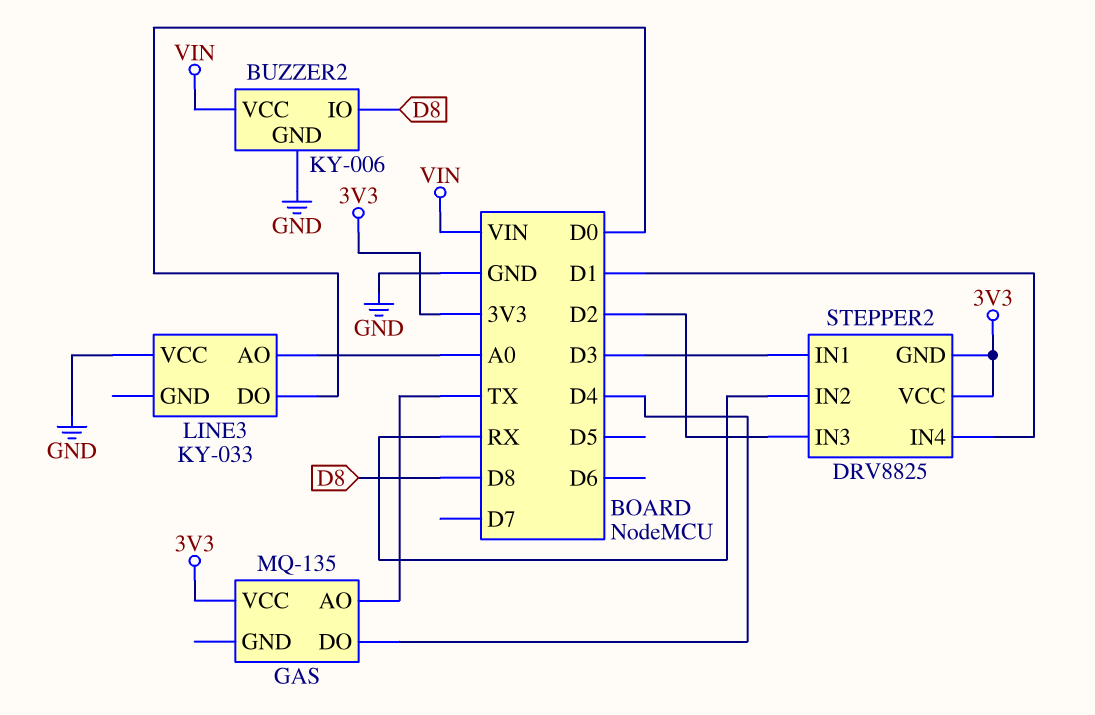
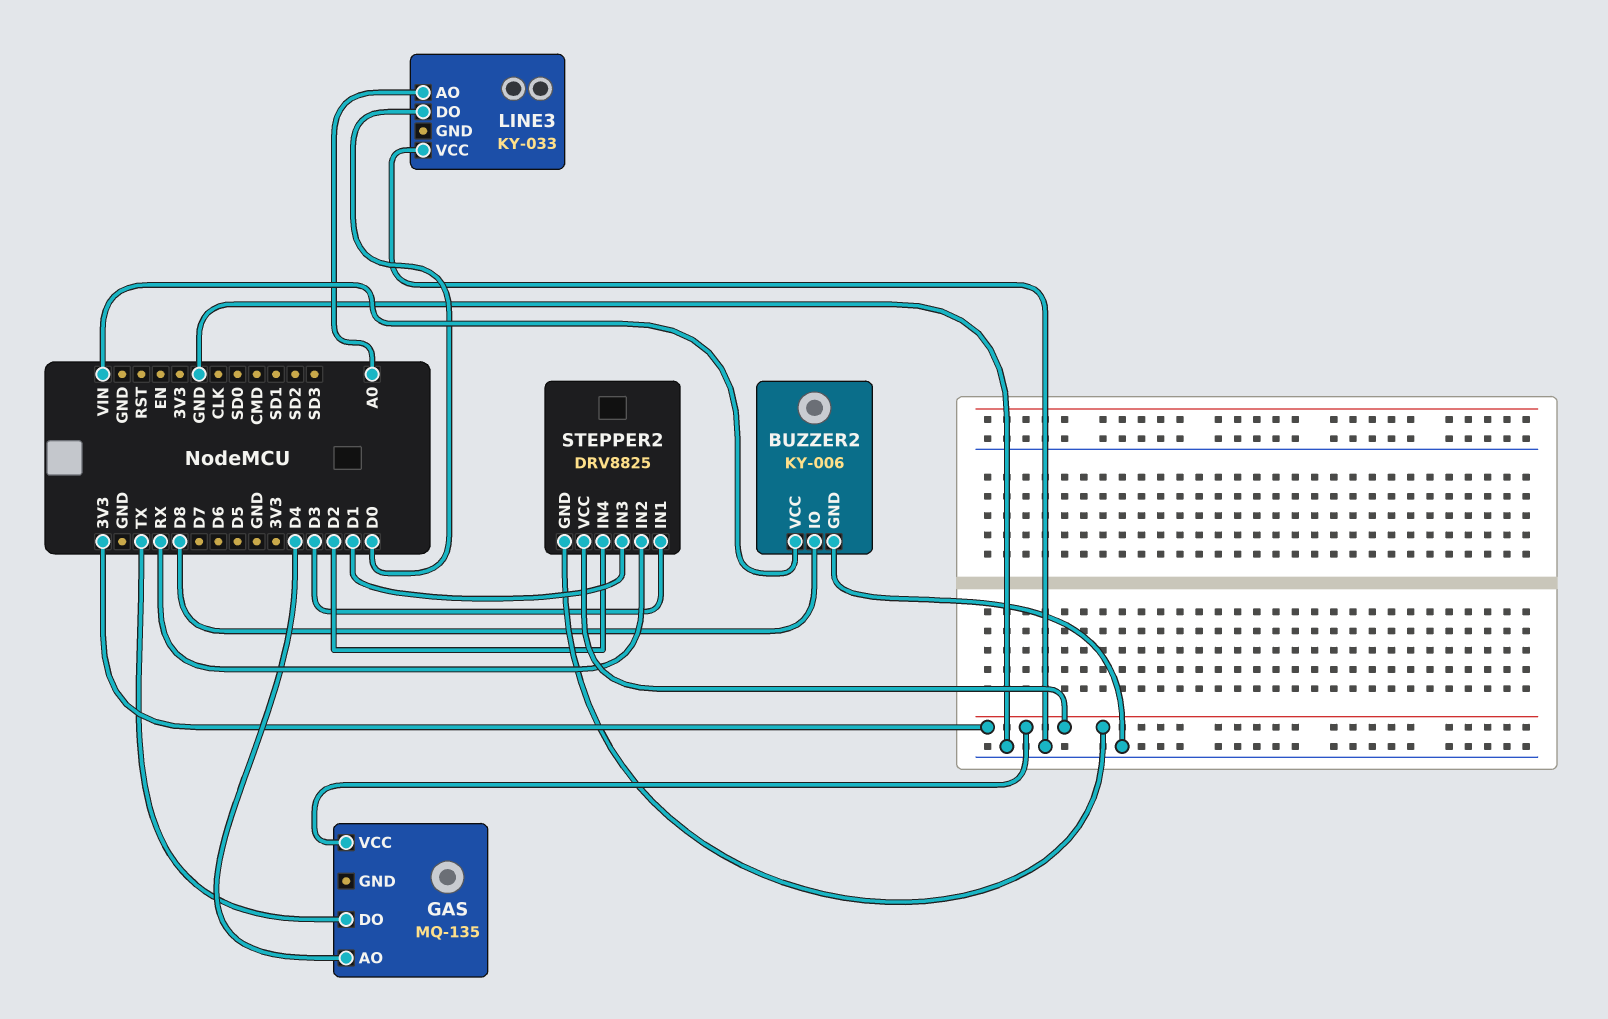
GAS pin AO: TX -> D4
GAS pin DO: D4 -> TX
STEPPER2 pin IN3: D2 -> D1
STEPPER2 pin IN4: D1 -> D2

